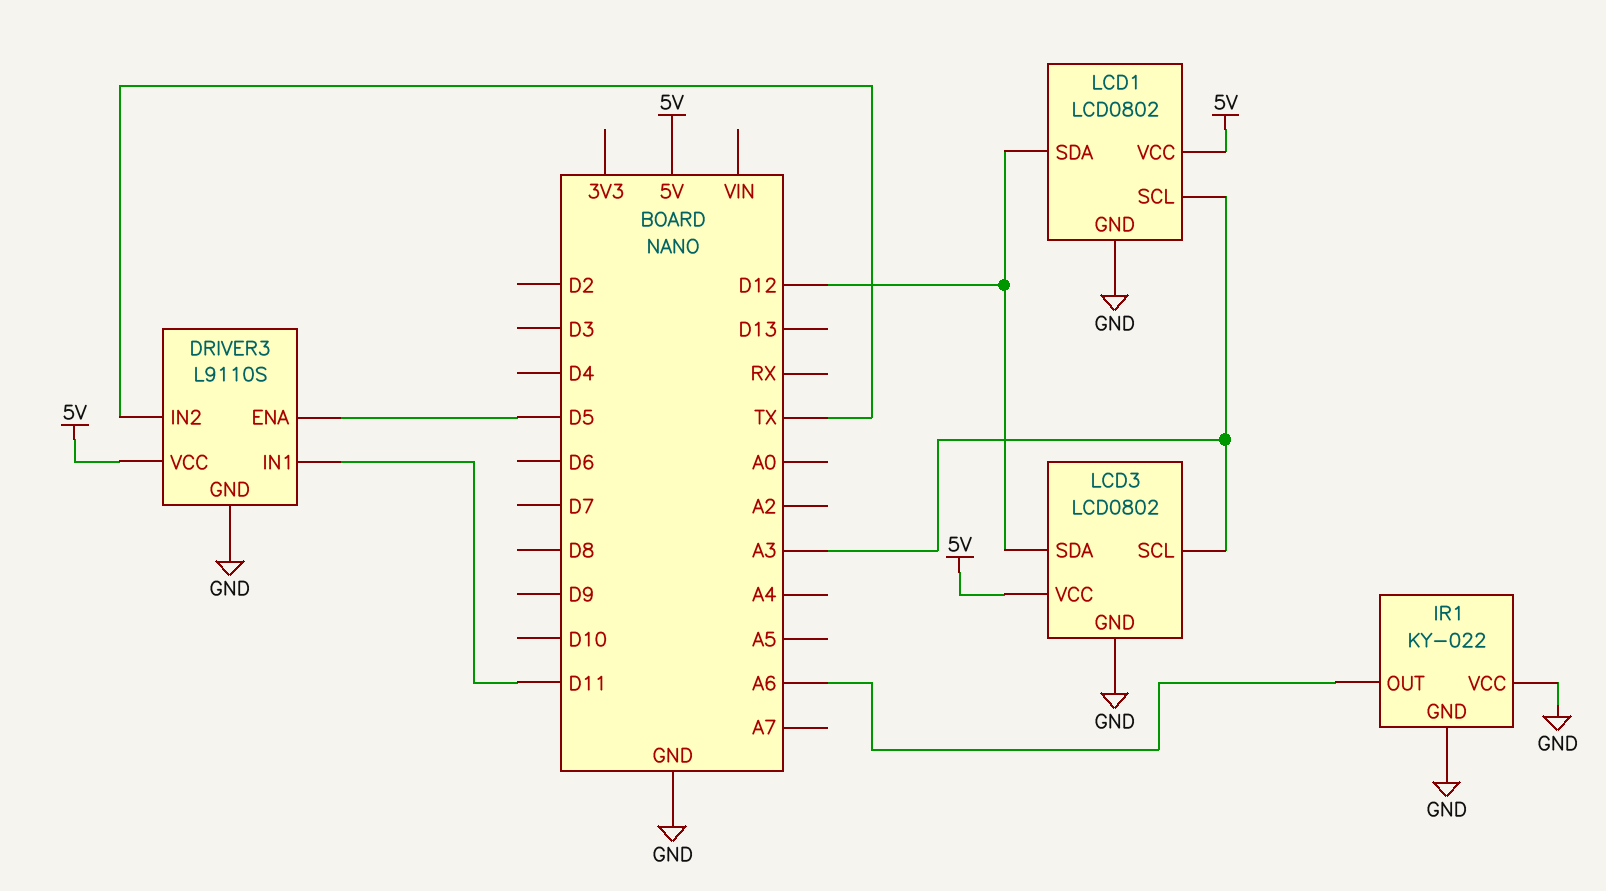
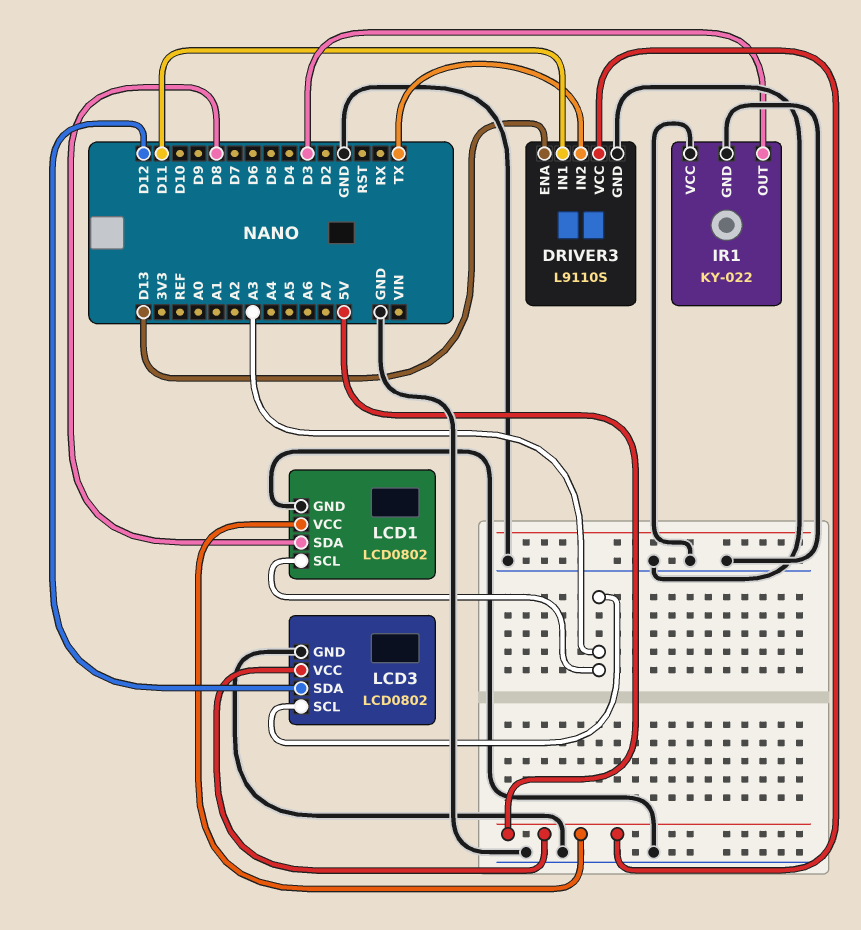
DRIVER3 pin ENA: D5 -> D13
IR1 pin OUT: A6 -> D3
LCD1 pin SDA: D12 -> D8

